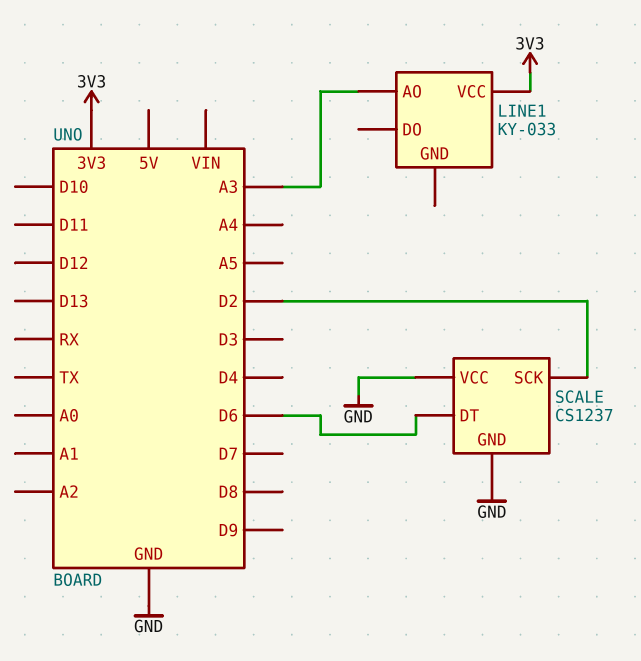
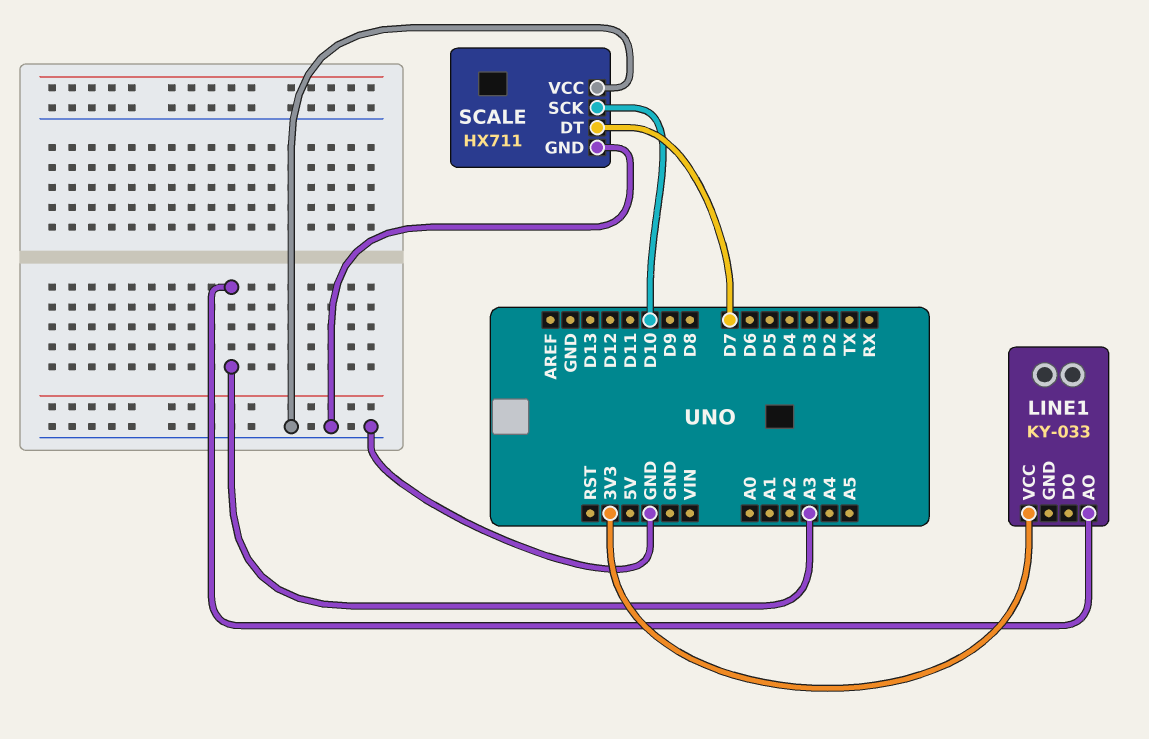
SCALE: CS1237 -> HX711
SCALE pin DT: D6 -> D7
SCALE pin SCK: D2 -> D10

